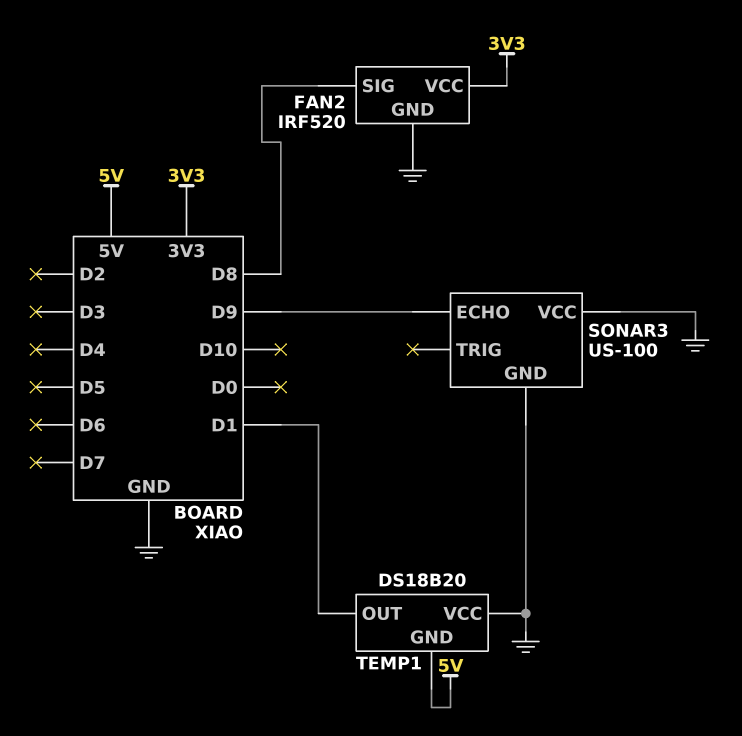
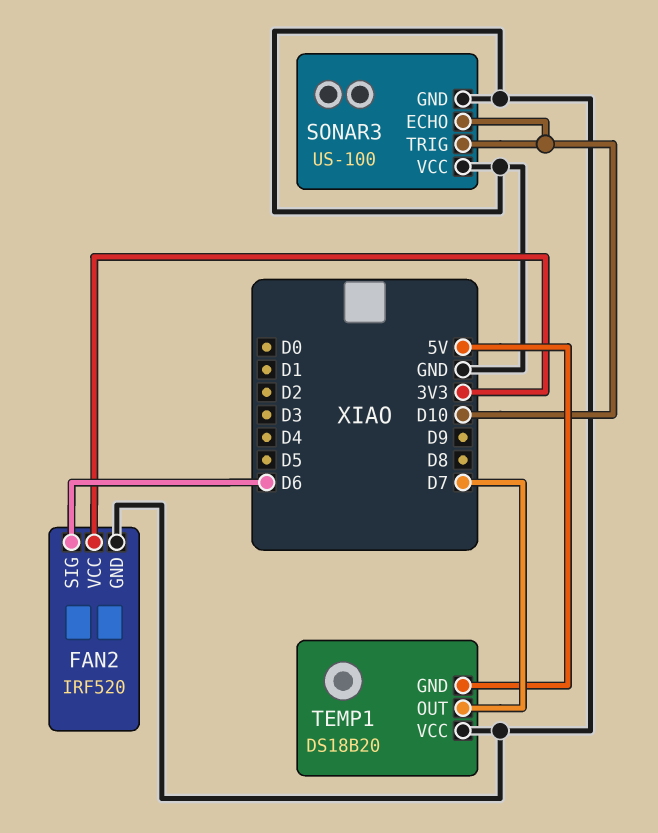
FAN2 pin SIG: D8 -> D6
SONAR3 pin ECHO: D9 -> D10
SONAR3 pin TRIG: none -> D10
TEMP1 pin OUT: D1 -> D7

